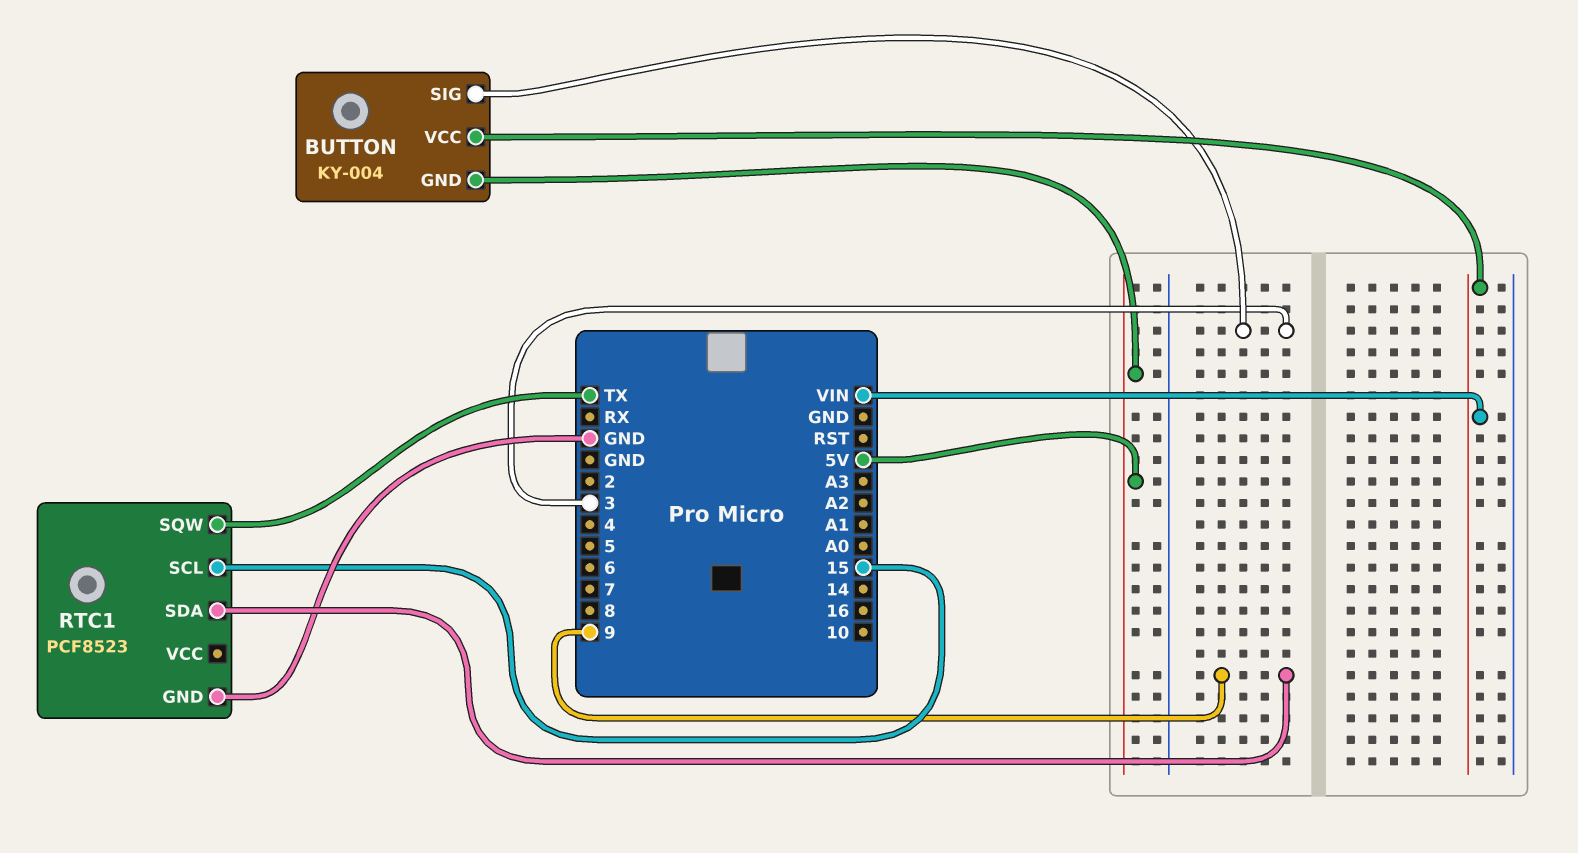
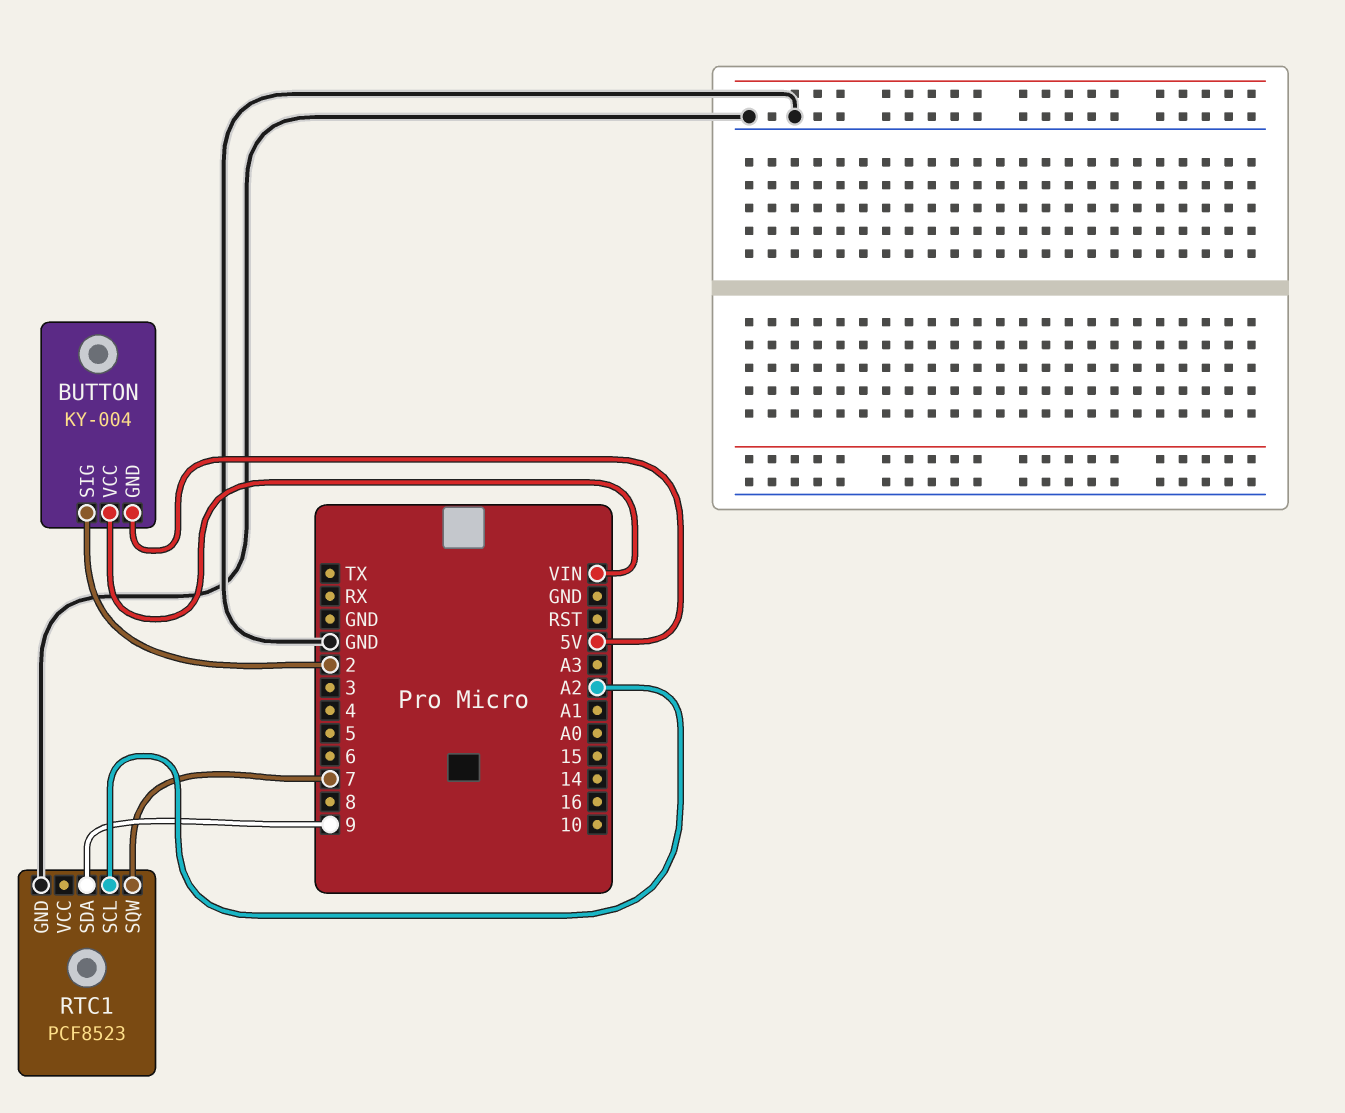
BUTTON pin SIG: 3 -> 2
RTC1 pin SCL: 15 -> A2
RTC1 pin SQW: TX -> 7

